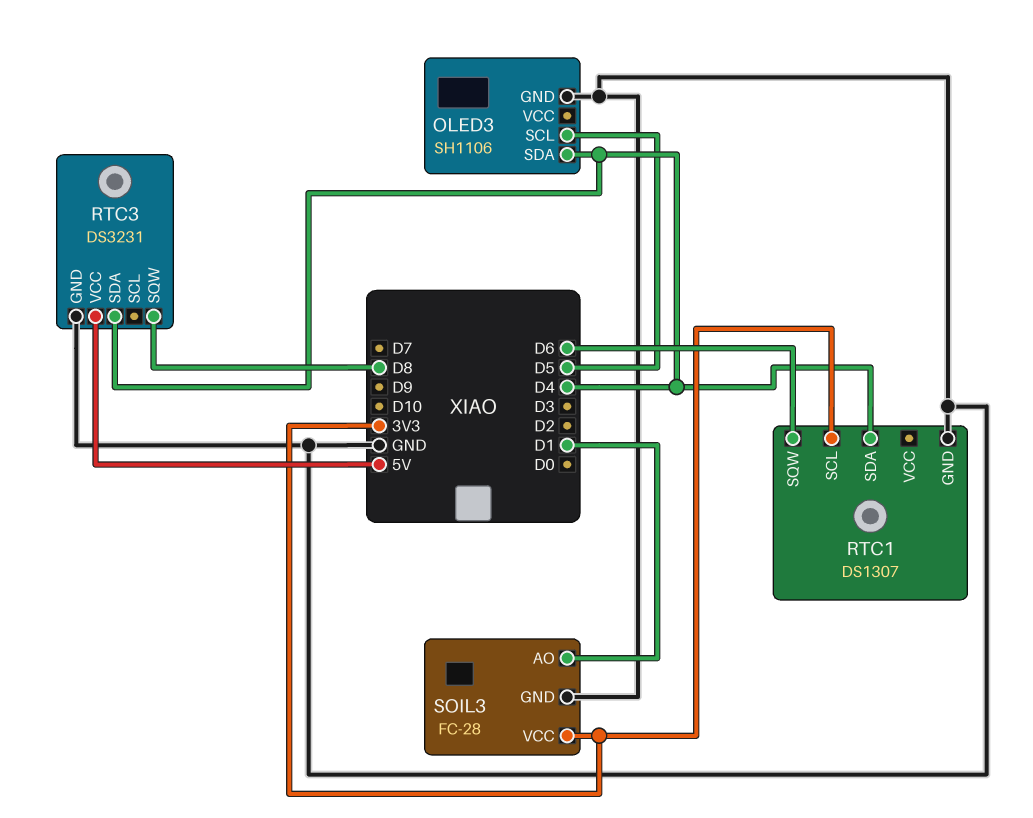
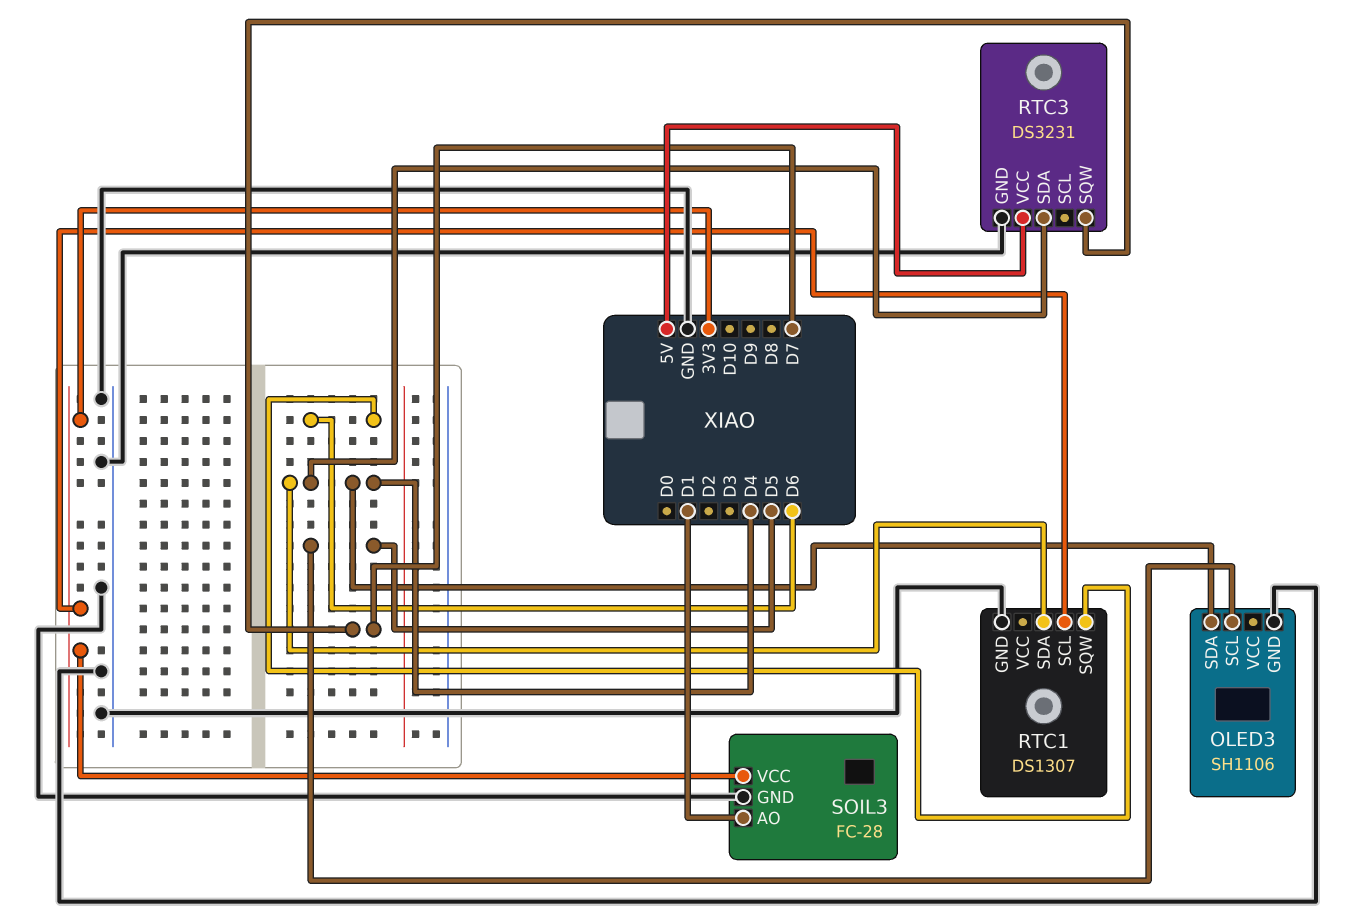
RTC3 pin SQW: D8 -> D7

